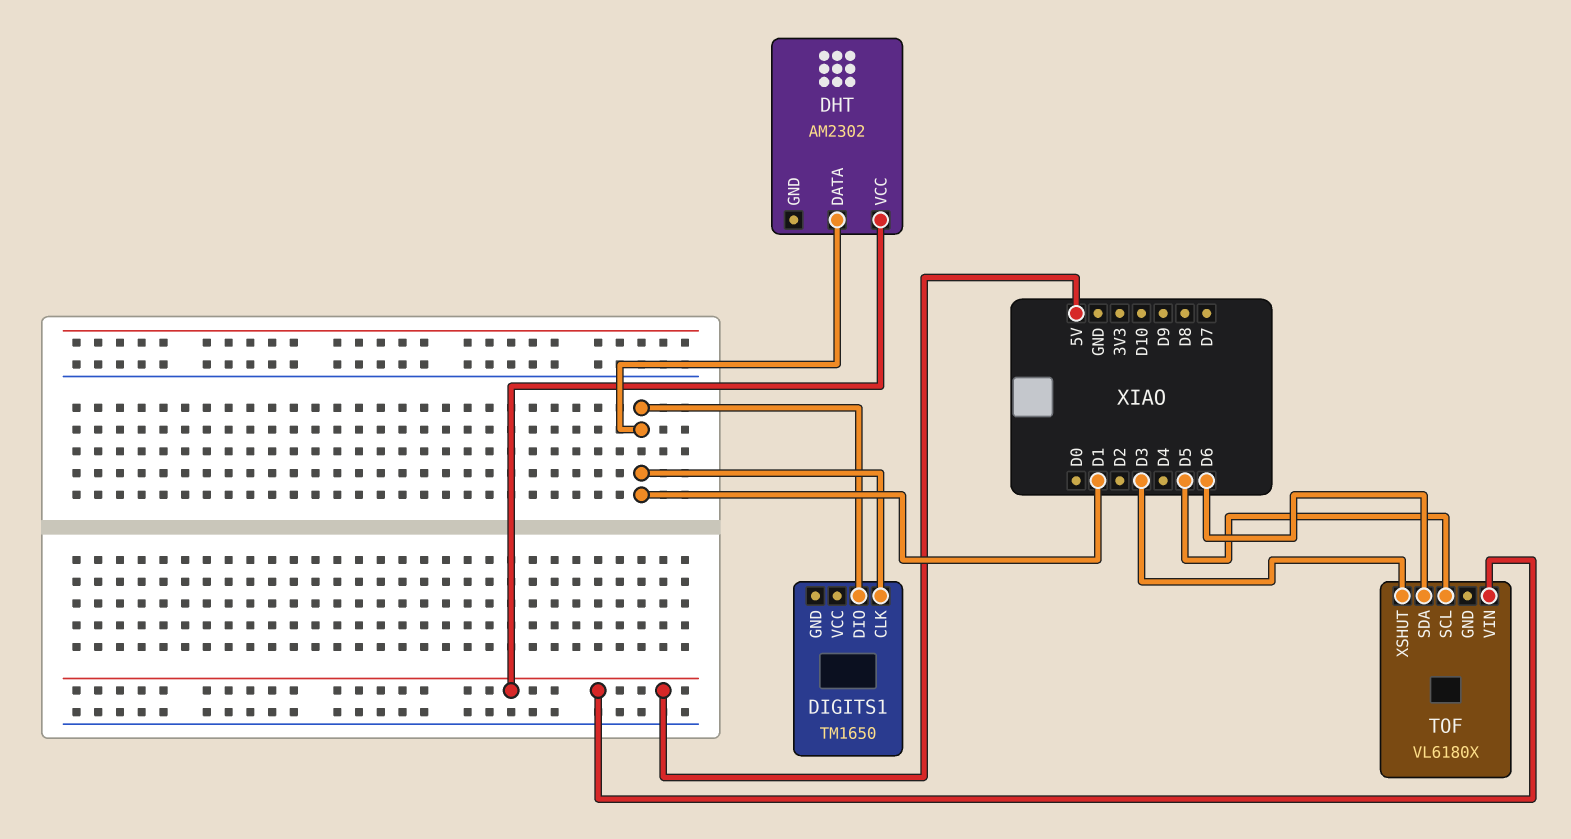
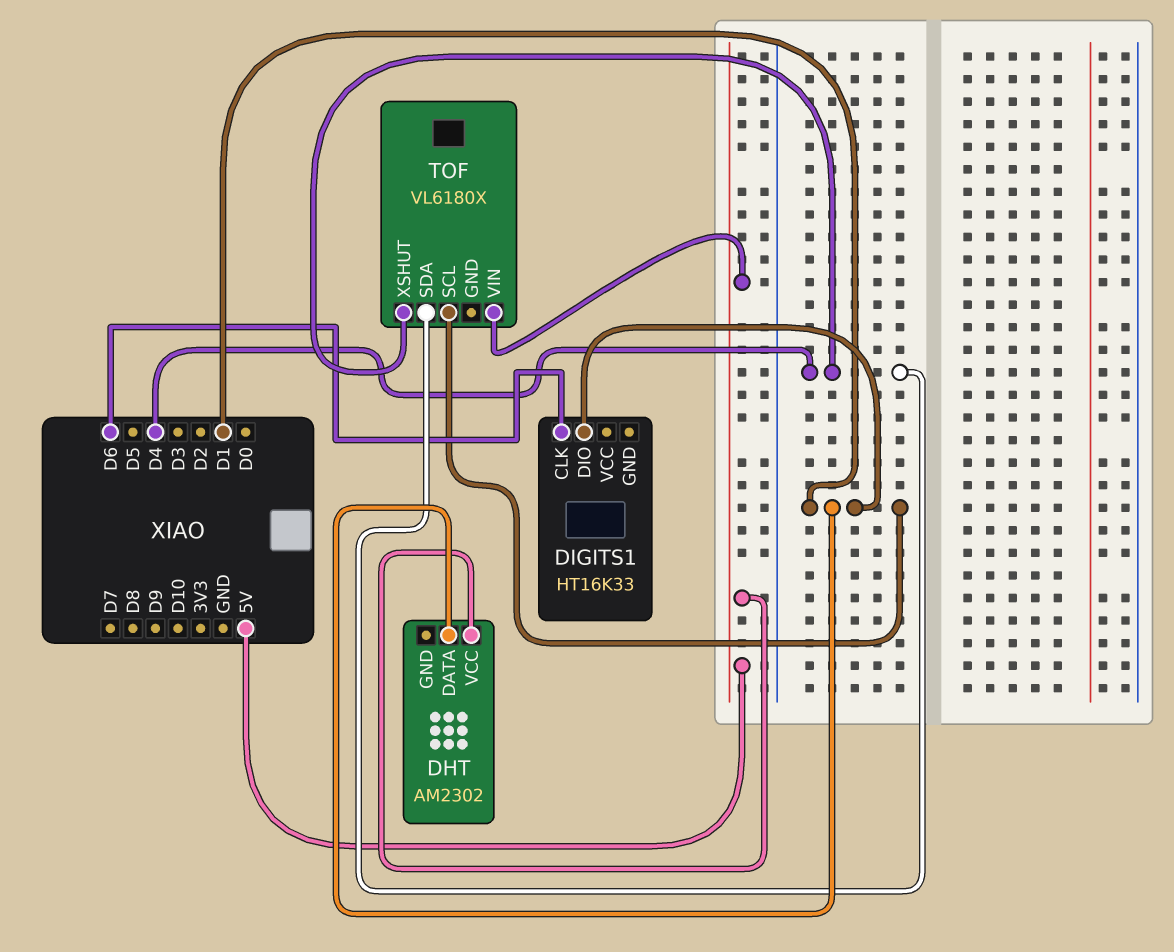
DIGITS1: TM1650 -> HT16K33
DIGITS1 pin CLK: D1 -> D6
TOF pin SCL: D5 -> D1
TOF pin SDA: D6 -> D4
TOF pin XSHUT: D3 -> D4

